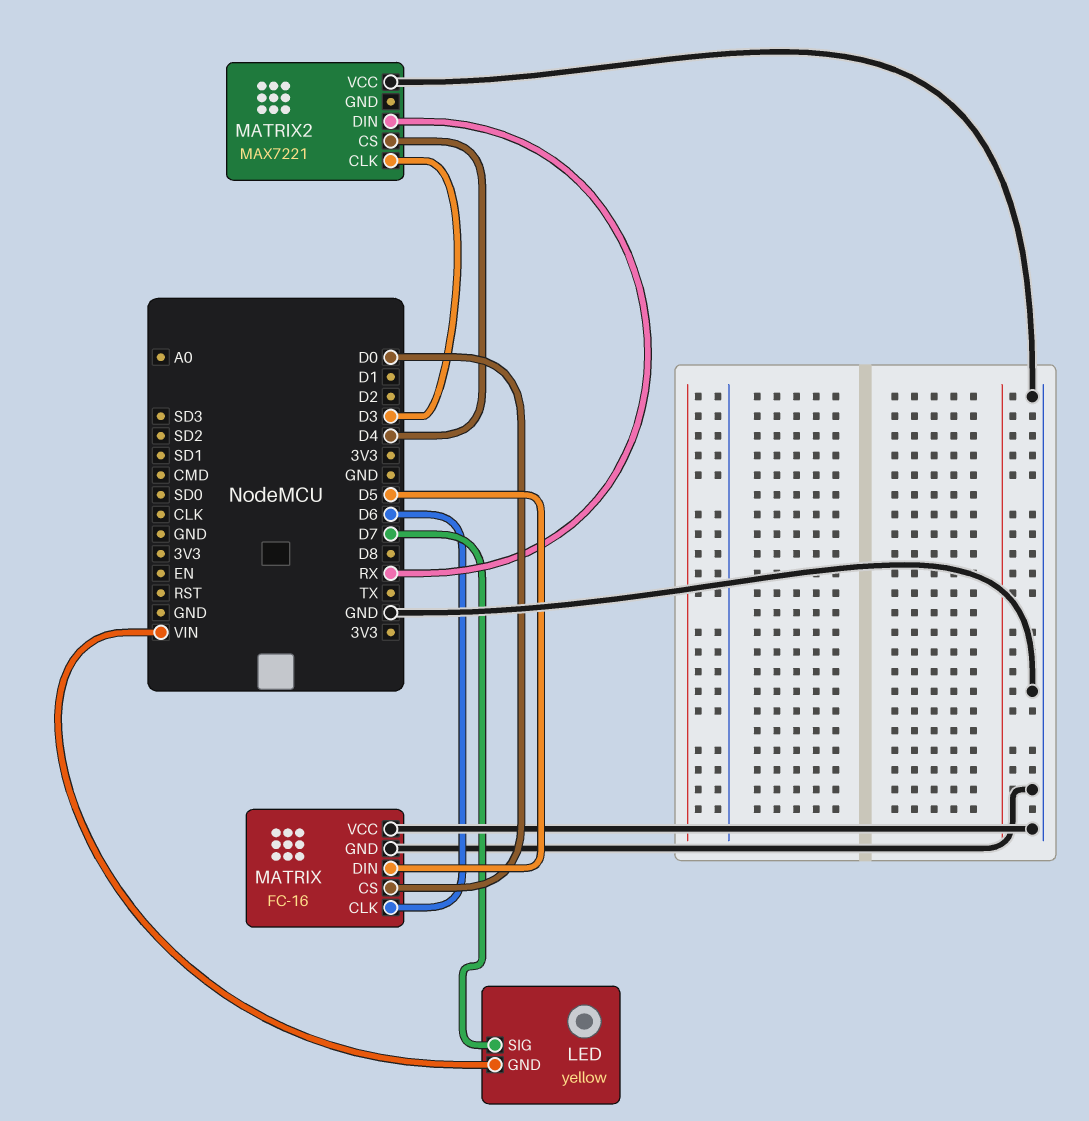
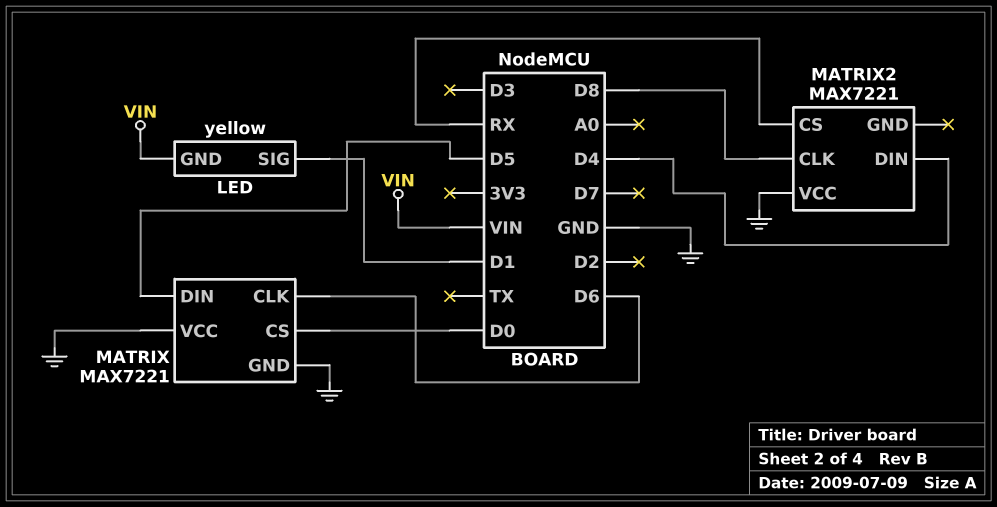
LED pin SIG: D7 -> D1
MATRIX: FC-16 -> MAX7221
MATRIX2 pin CLK: D3 -> D8
MATRIX2 pin CS: D4 -> RX
MATRIX2 pin DIN: RX -> D4

